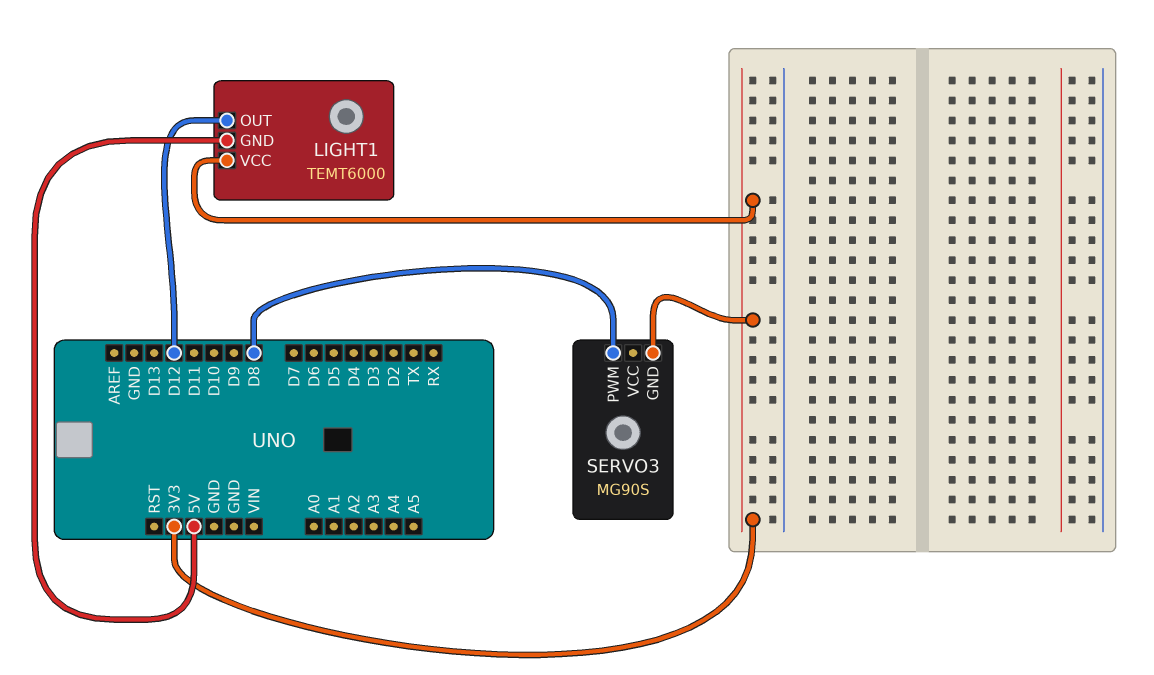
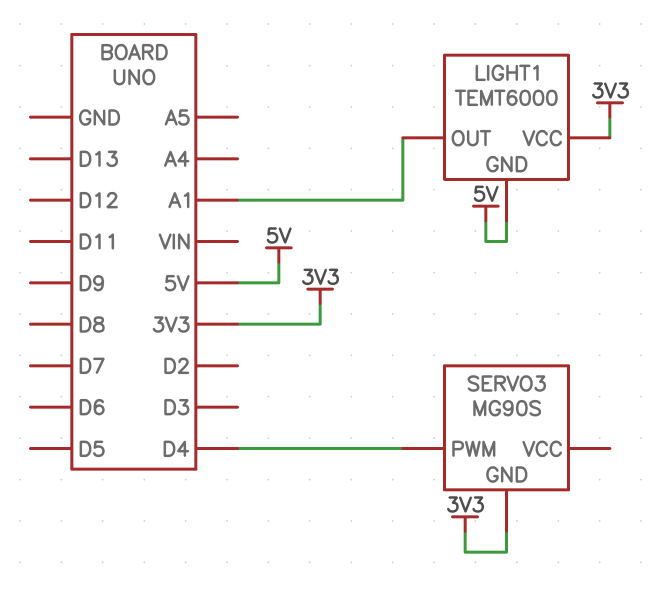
LIGHT1 pin OUT: D12 -> A1
SERVO3 pin PWM: D8 -> D4

